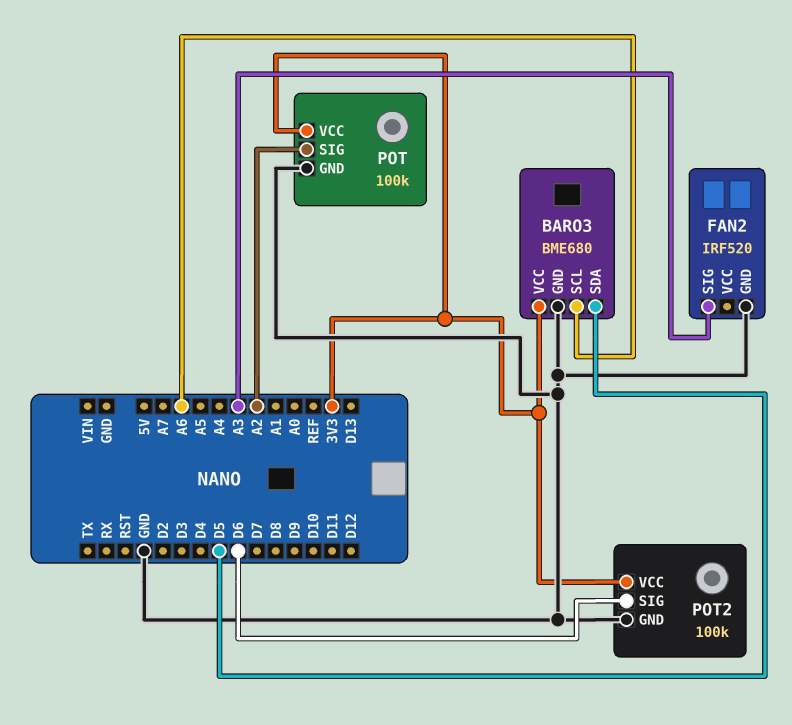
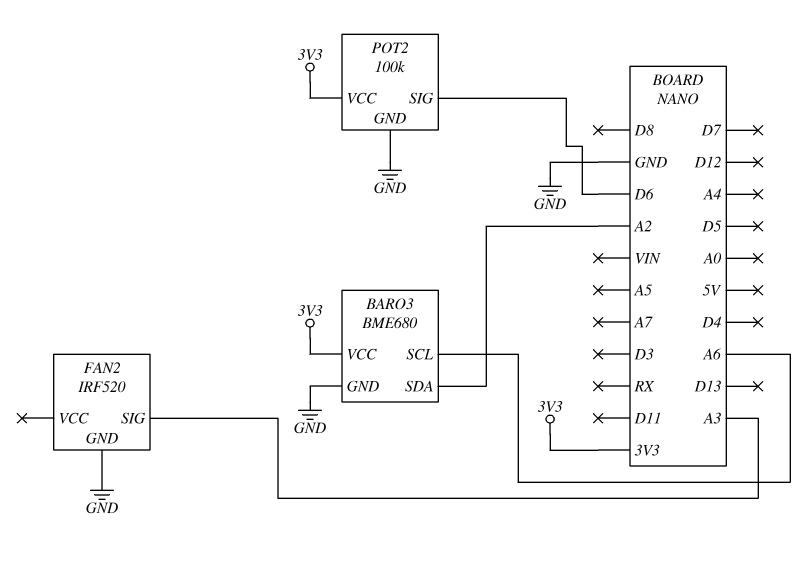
BARO3 pin SDA: D5 -> A2
POT: 100k -> none
POT pin GND: GND -> none
POT pin SIG: A2 -> none
POT pin VCC: 3V3 -> none

